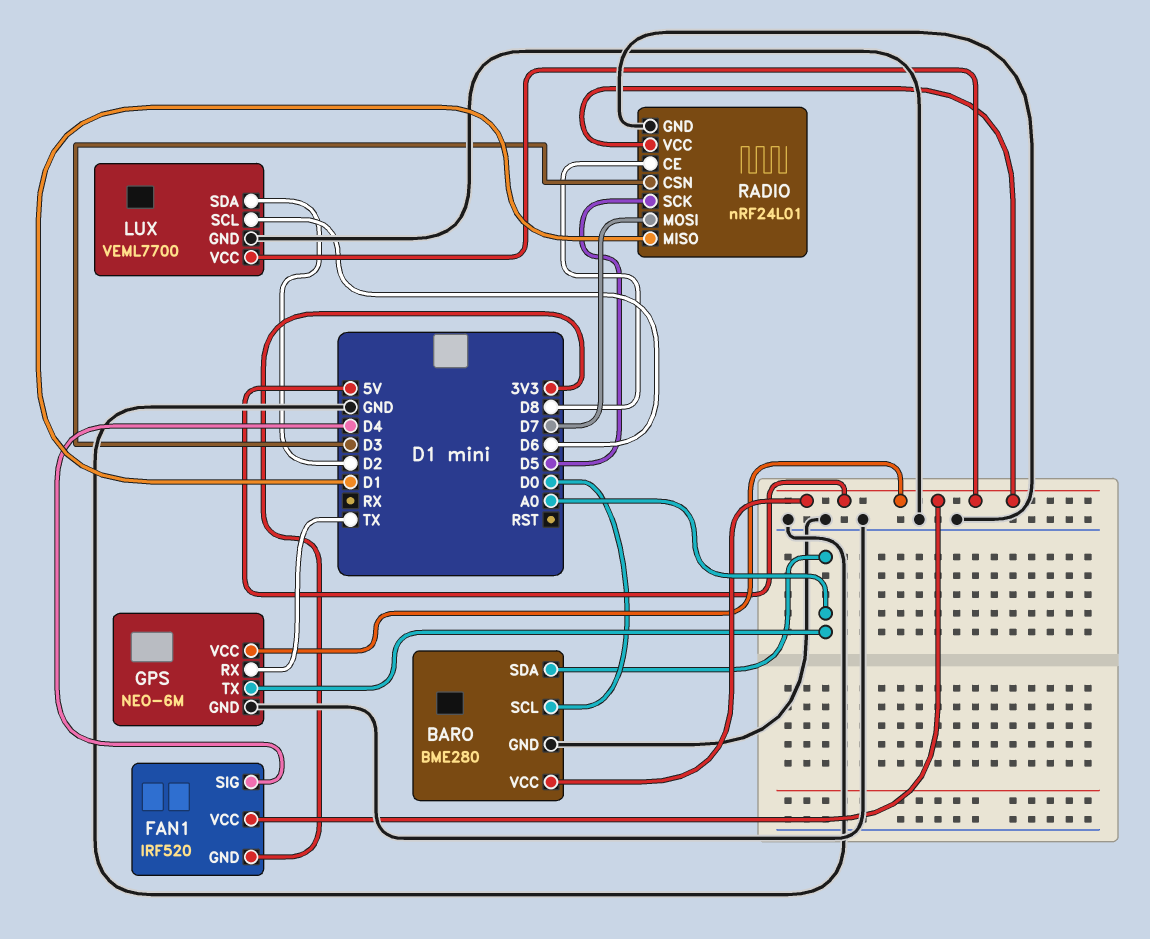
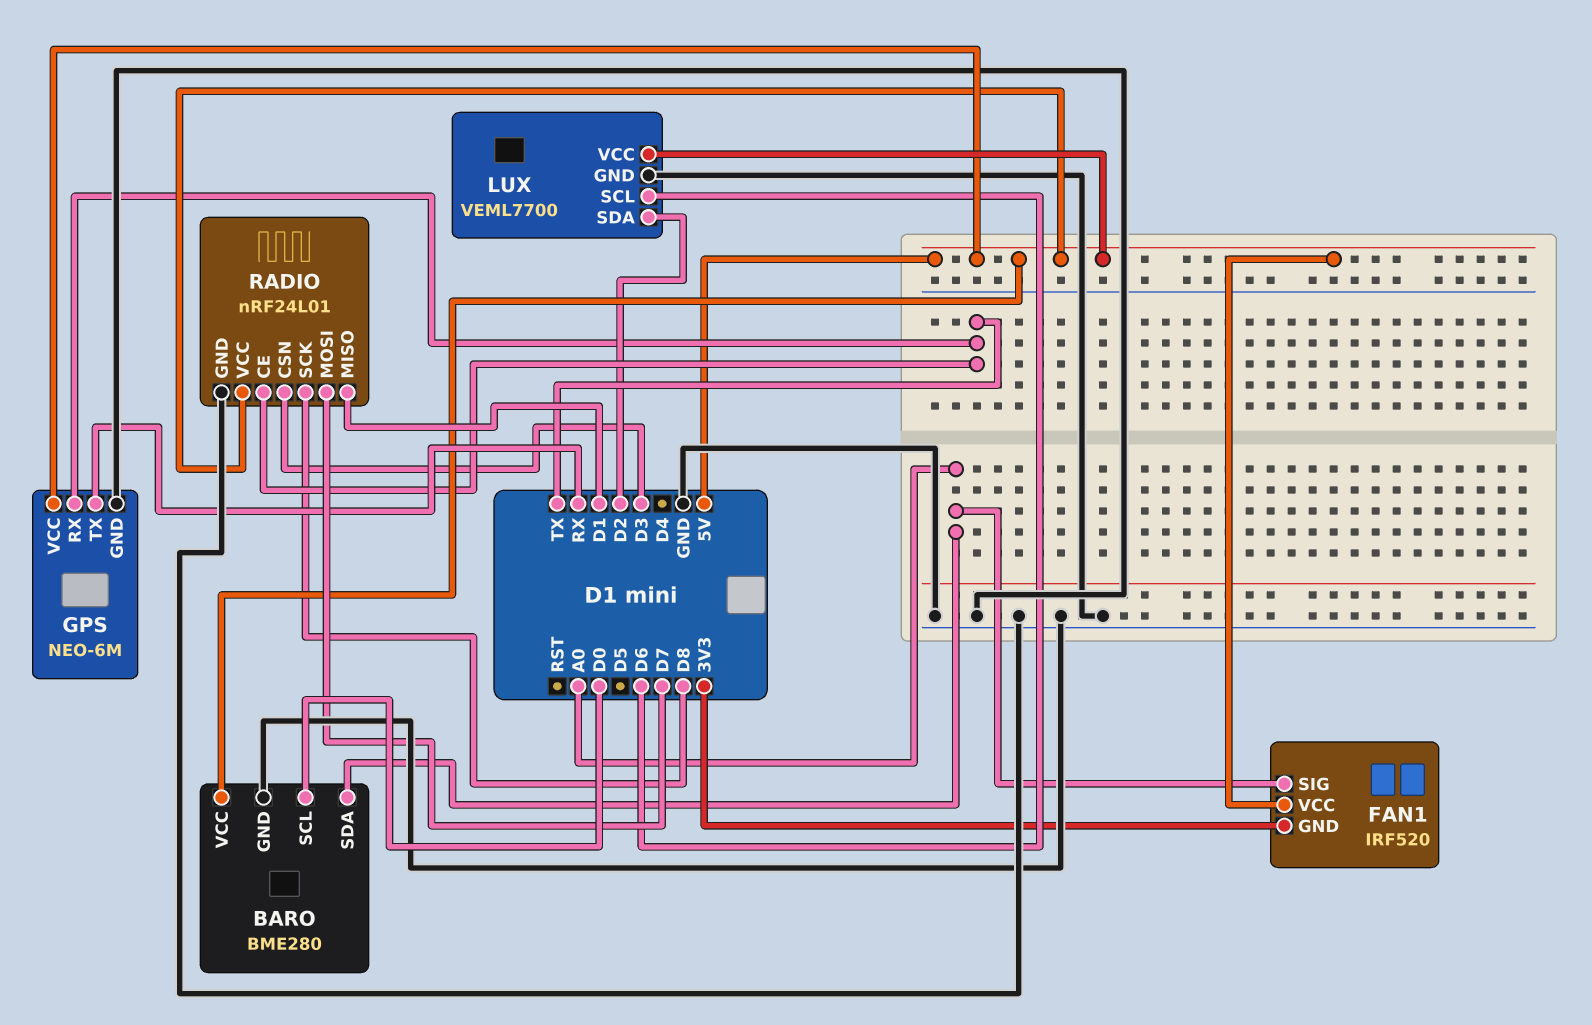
FAN1 pin SIG: D4 -> A0
GPS pin TX: A0 -> RX
RADIO pin CE: D8 -> TX
RADIO pin SCK: D5 -> D8

